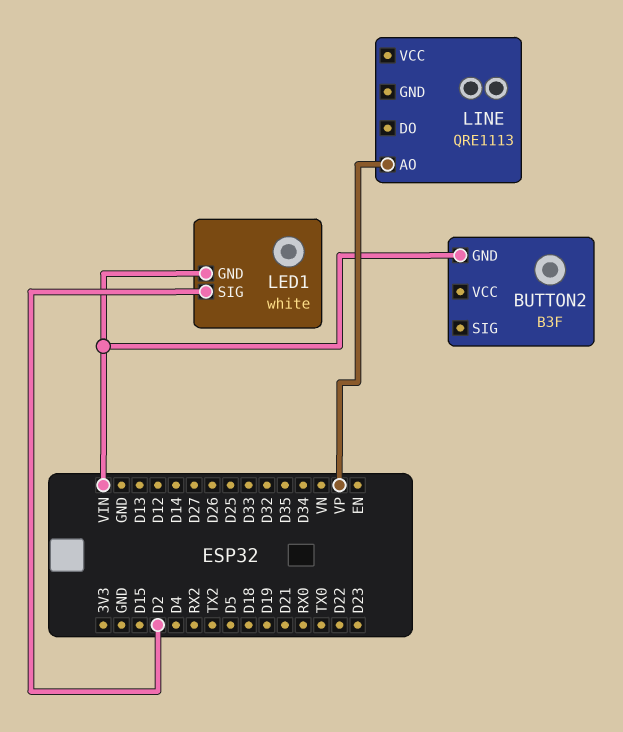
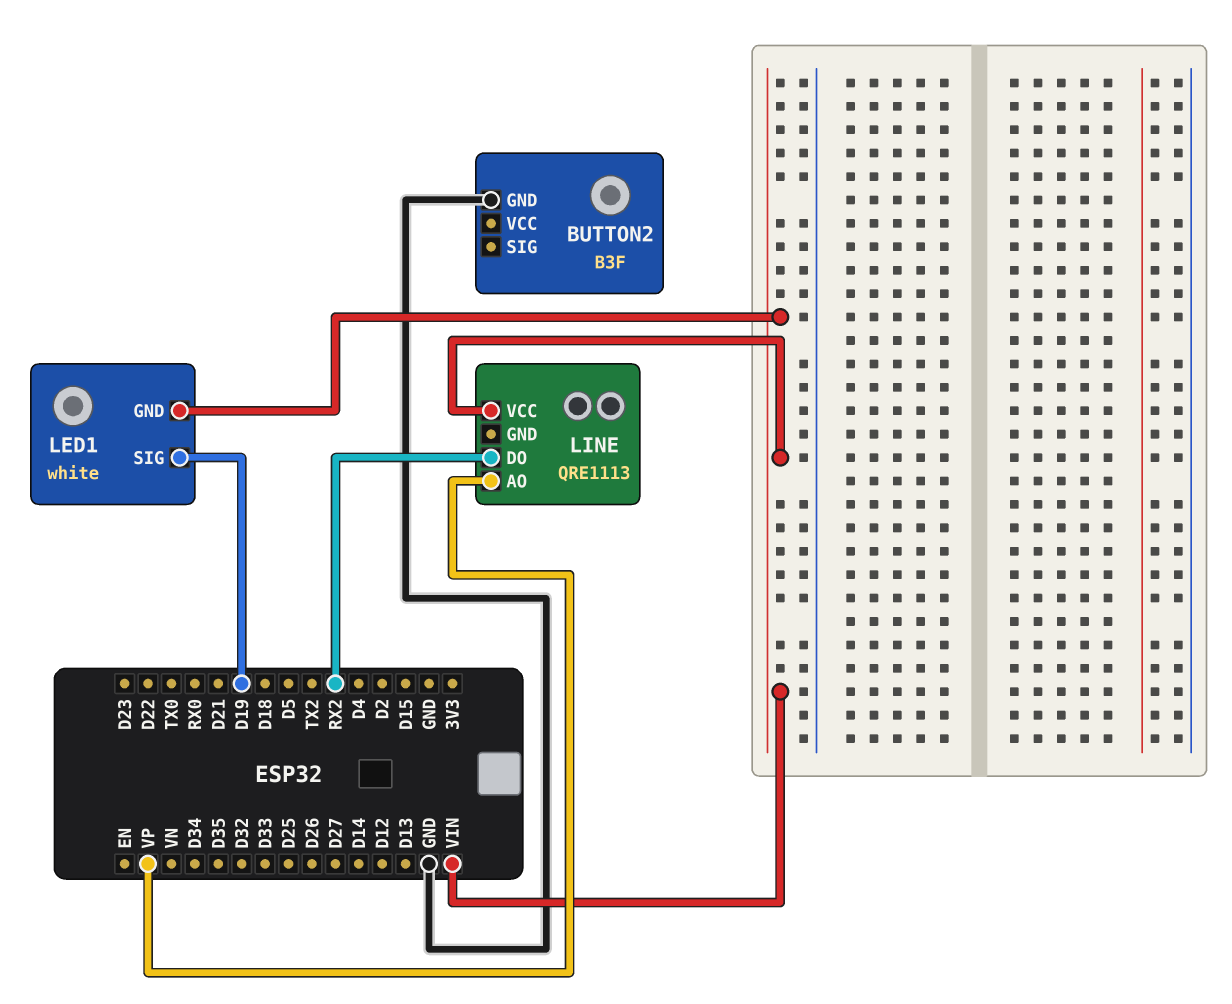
BUTTON2 pin GND: VIN -> GND
LED1 pin SIG: D2 -> D19
LINE pin DO: none -> RX2
LINE pin VCC: none -> VIN

